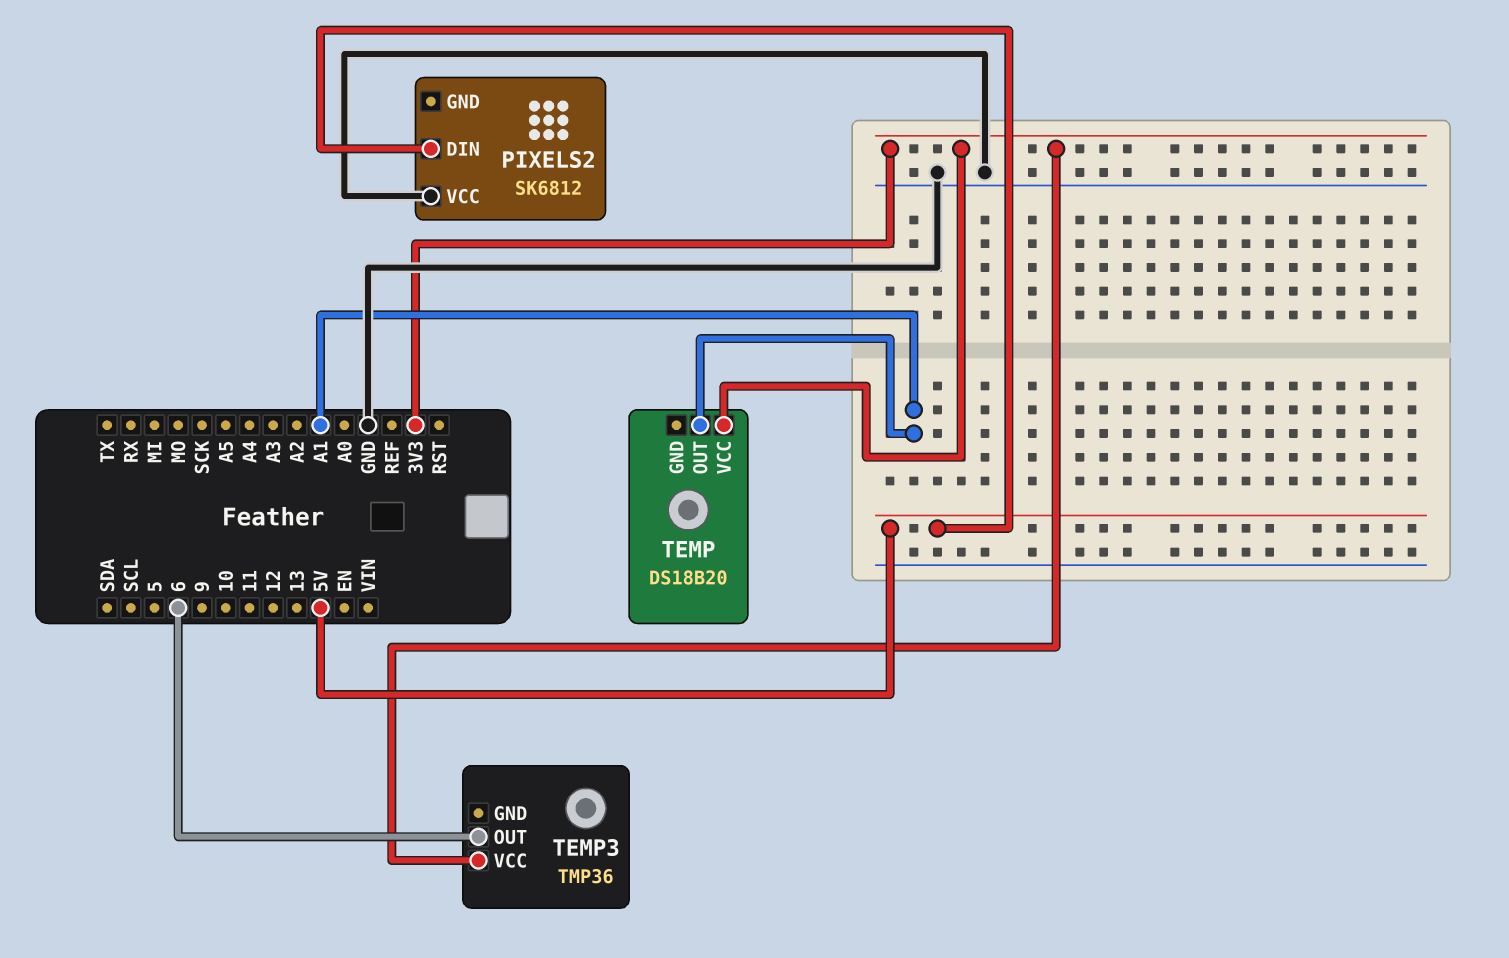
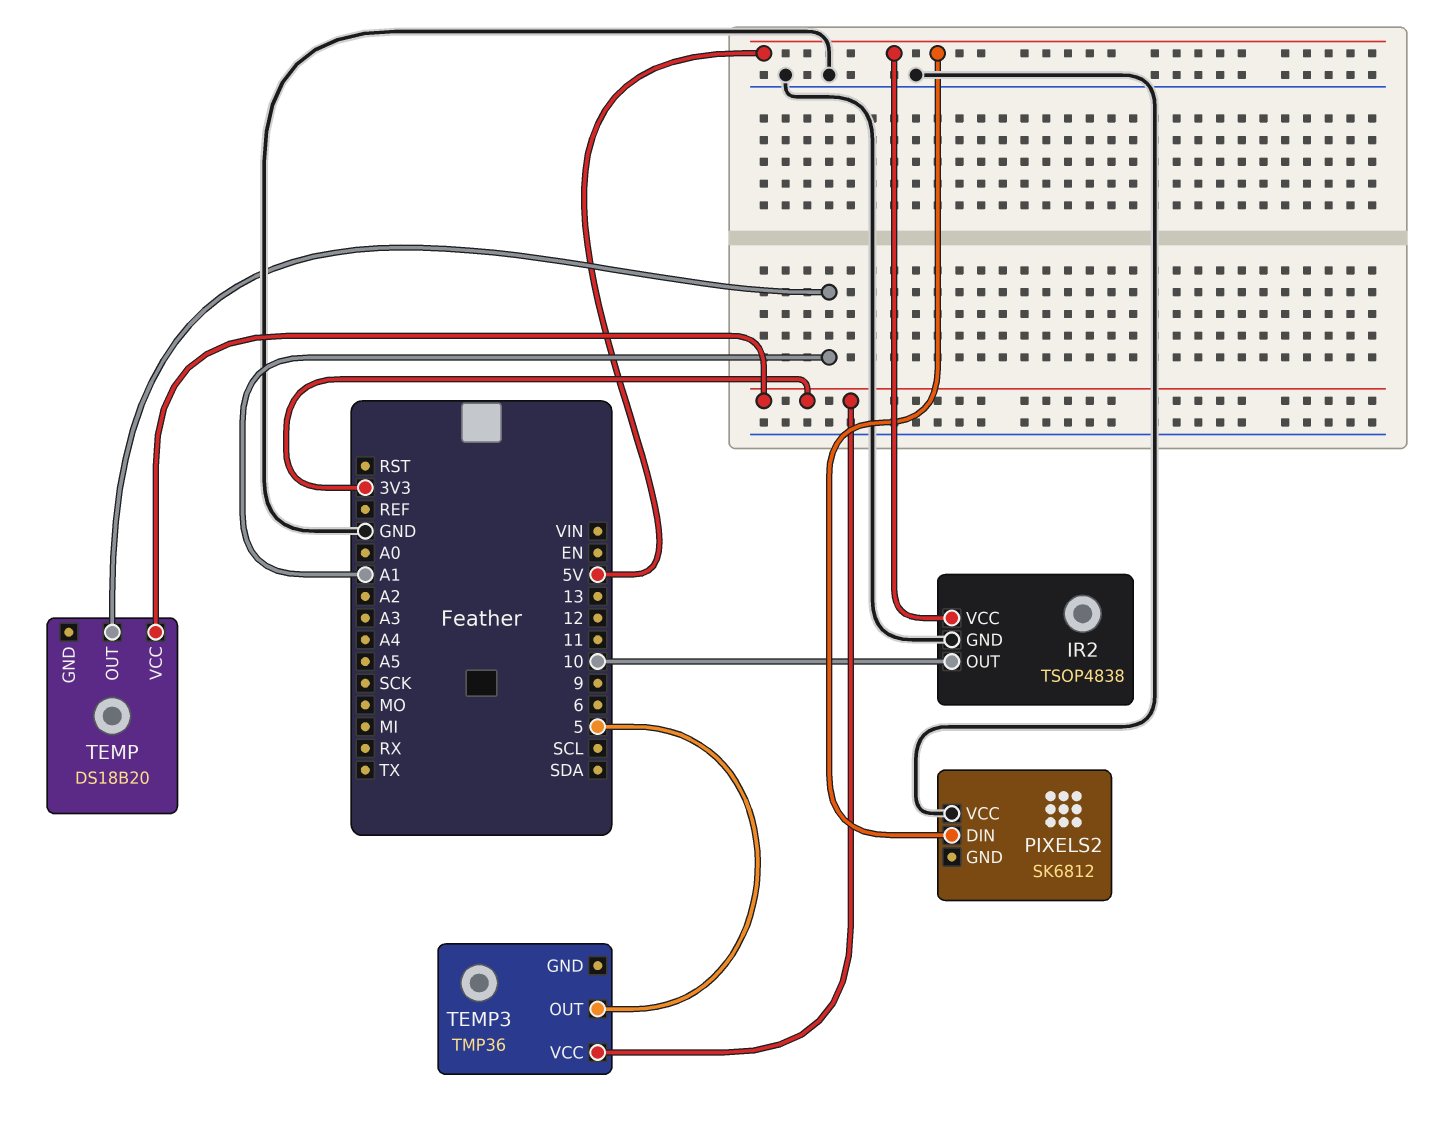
IR2: none -> TSOP4838
IR2 pin GND: none -> GND
IR2 pin OUT: none -> 10
IR2 pin VCC: none -> 5V
TEMP3 pin OUT: 6 -> 5

